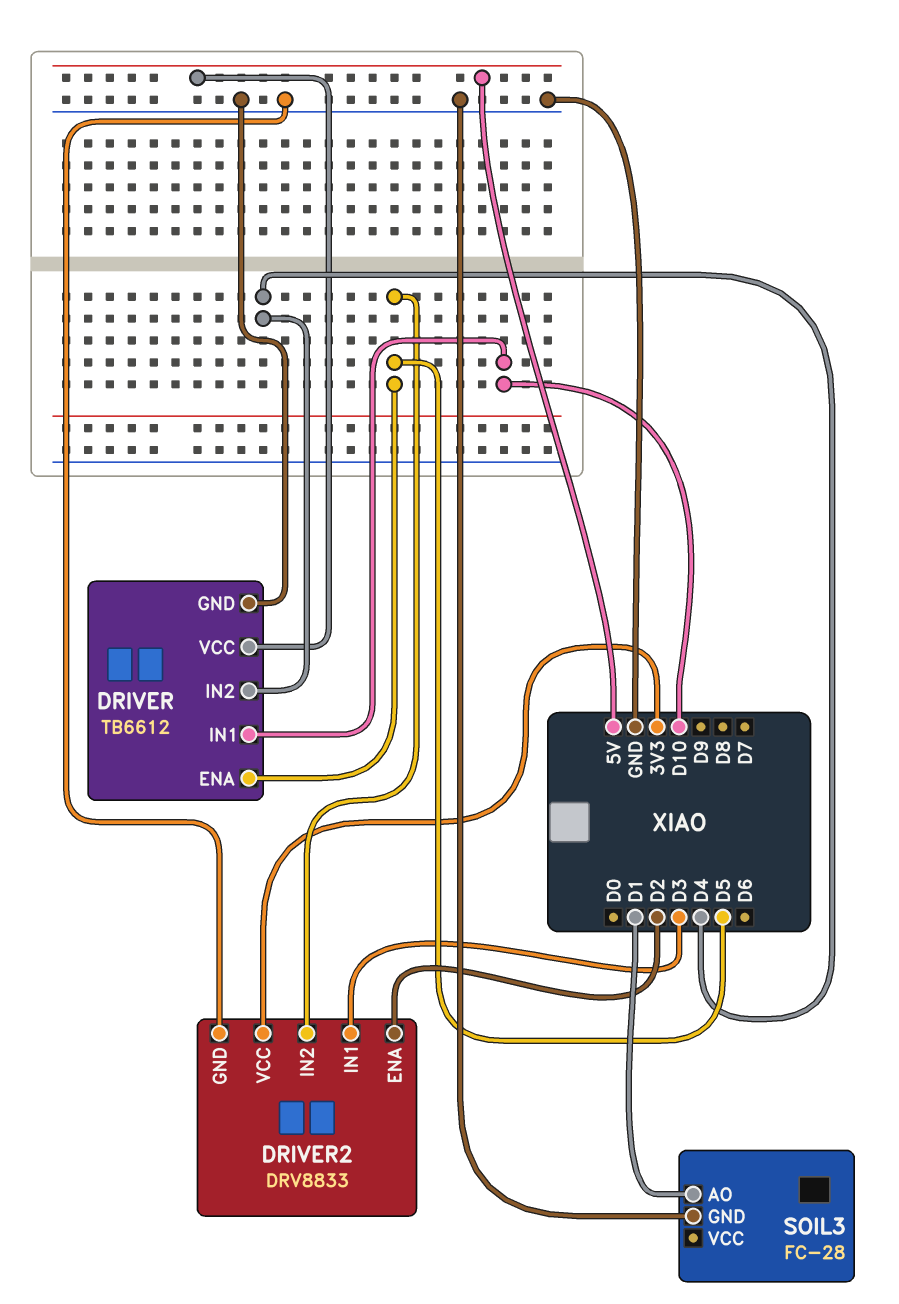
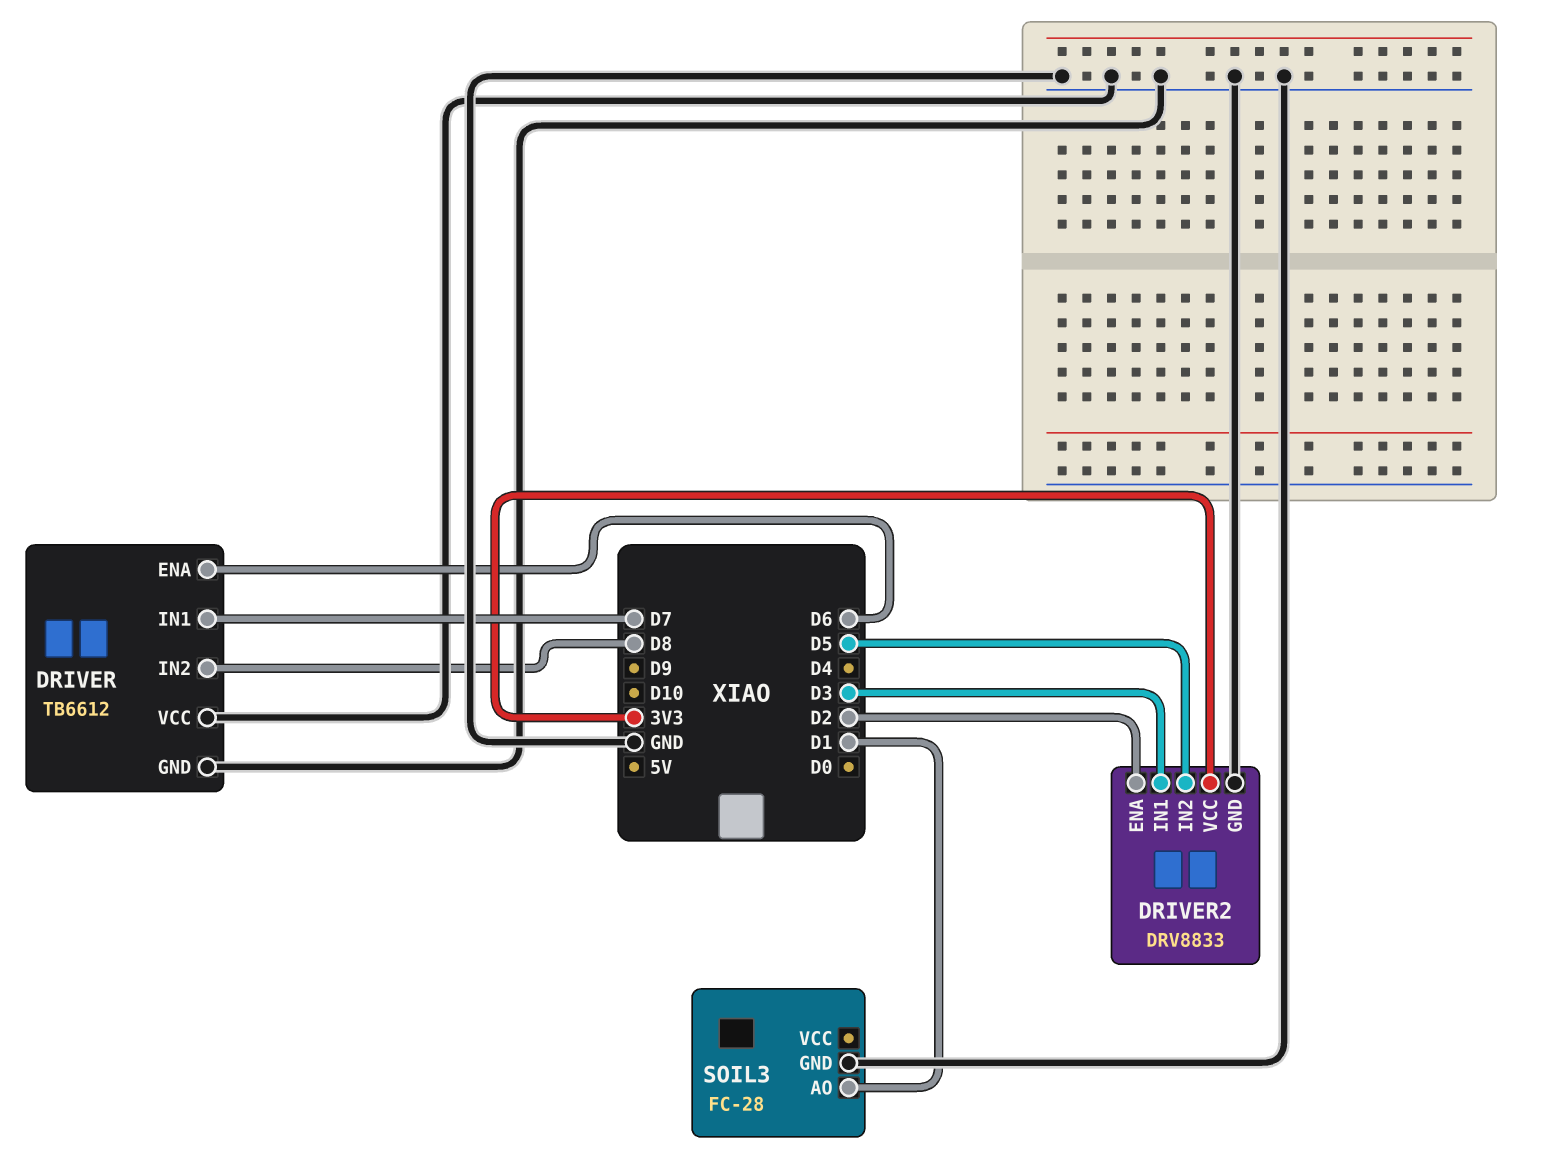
DRIVER pin ENA: D5 -> D6
DRIVER pin IN1: D10 -> D7
DRIVER pin IN2: D4 -> D8
DRIVER pin VCC: 5V -> GND

